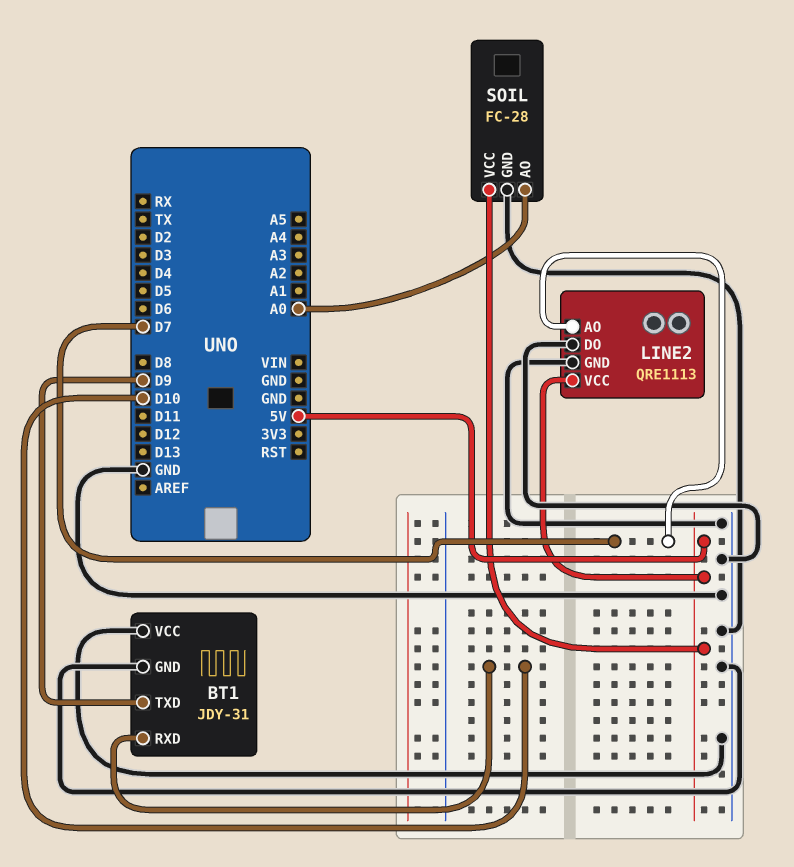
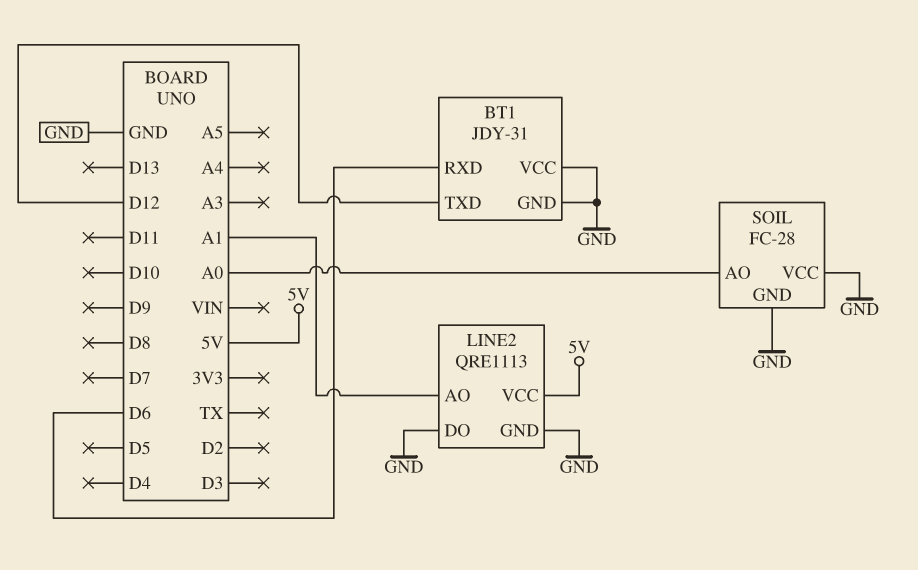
BT1 pin RXD: D10 -> D6
BT1 pin TXD: D9 -> D12
LINE2 pin AO: D7 -> A1
SOIL pin VCC: 5V -> GND

